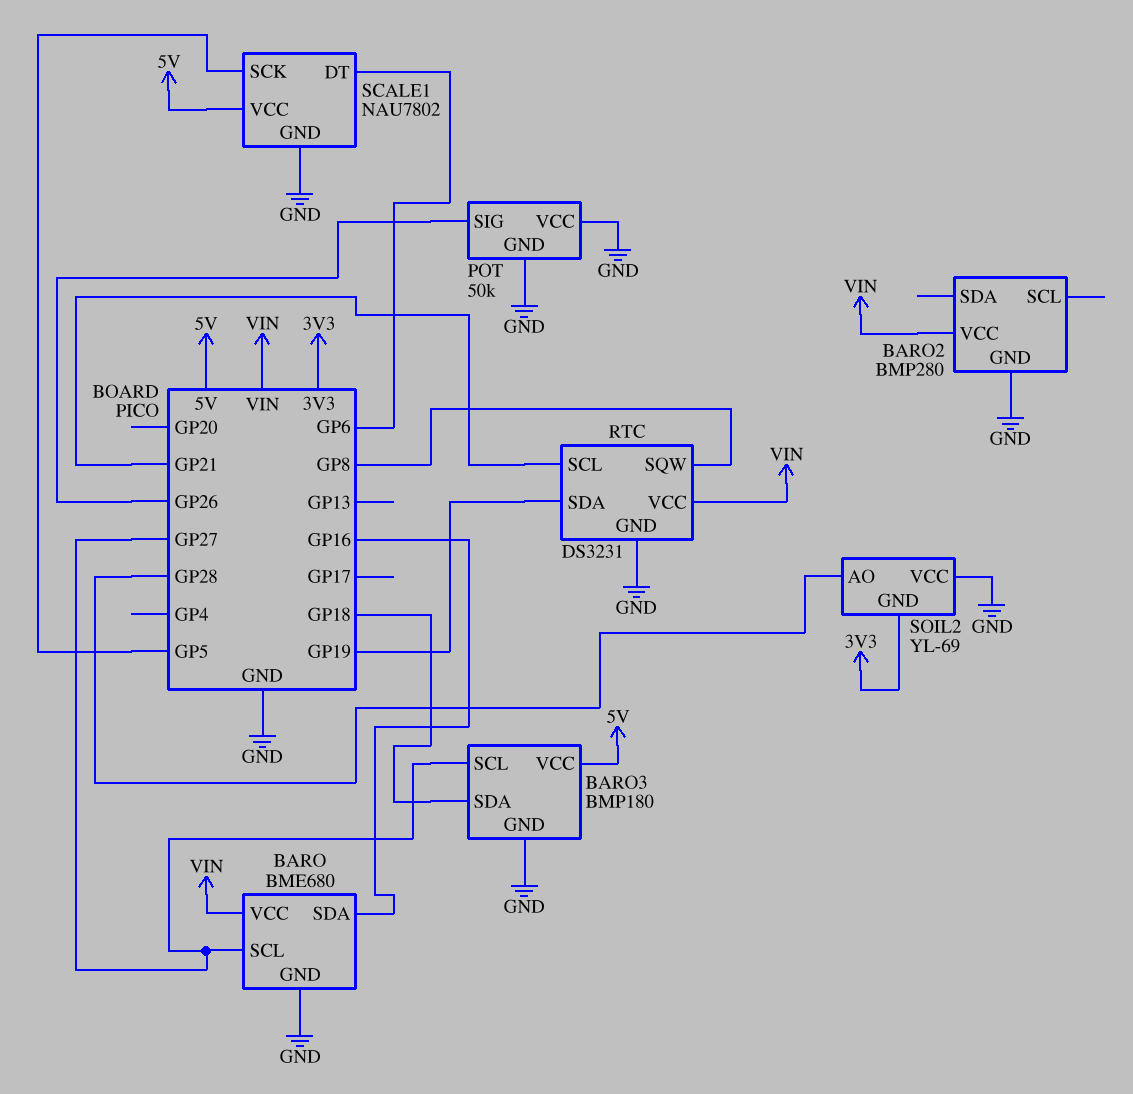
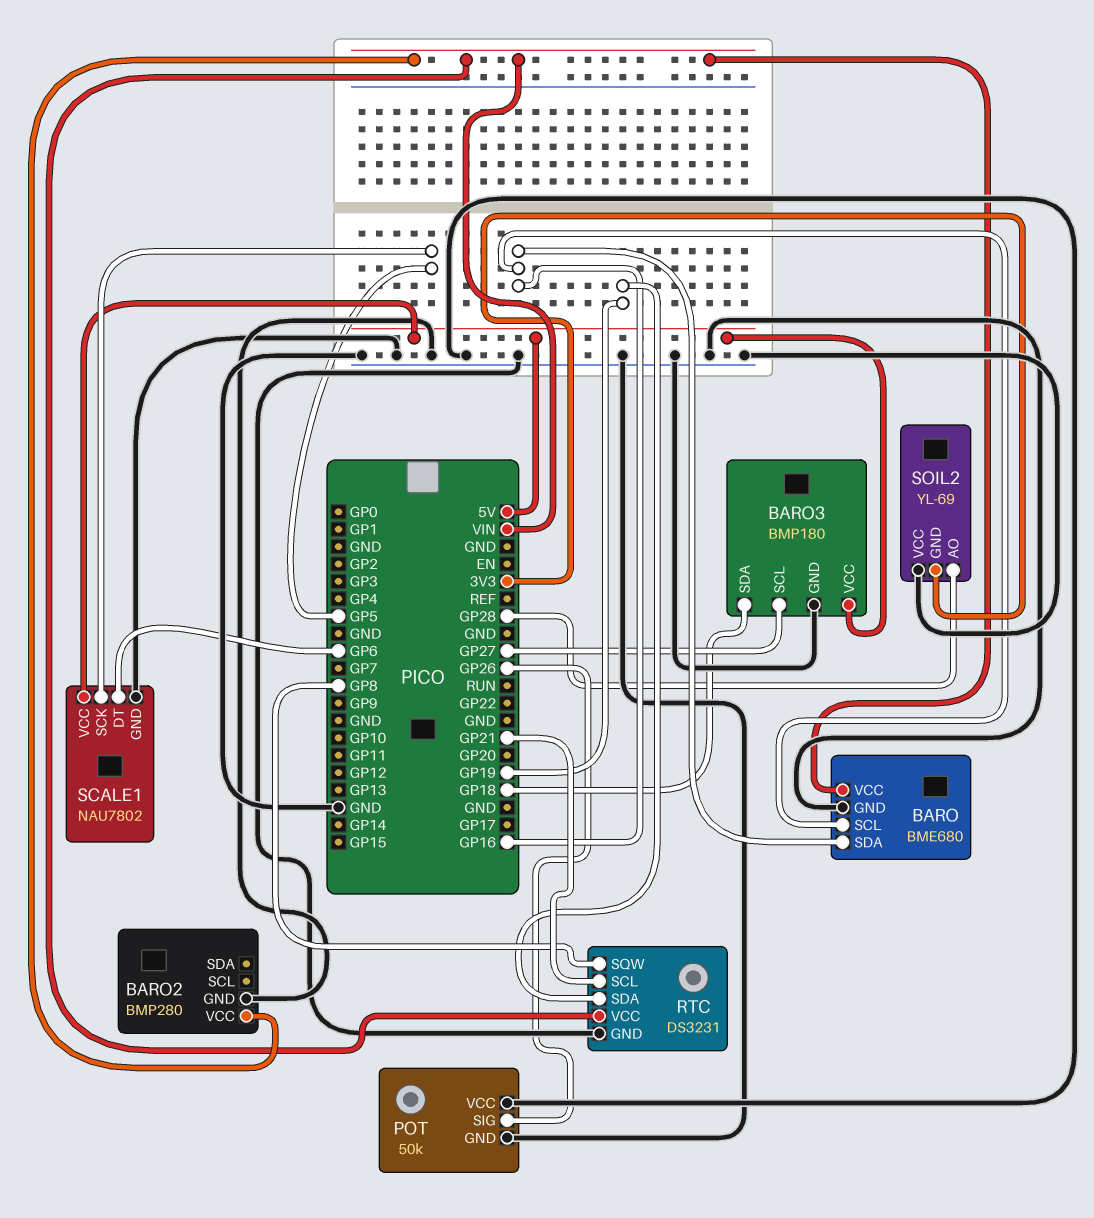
BARO pin SCL: GP27 -> GP16

